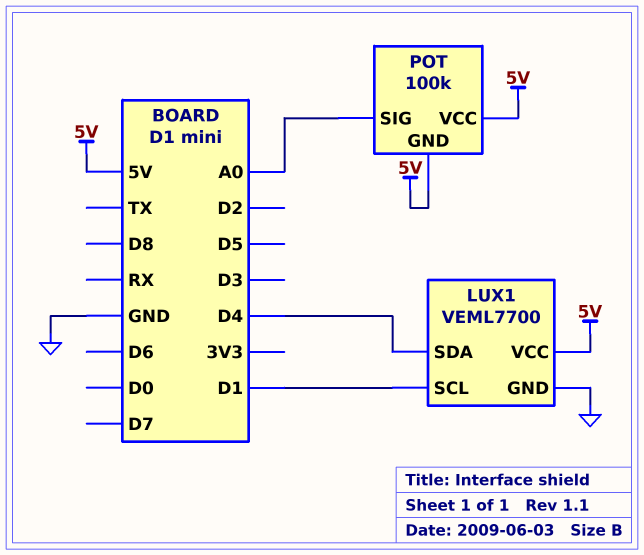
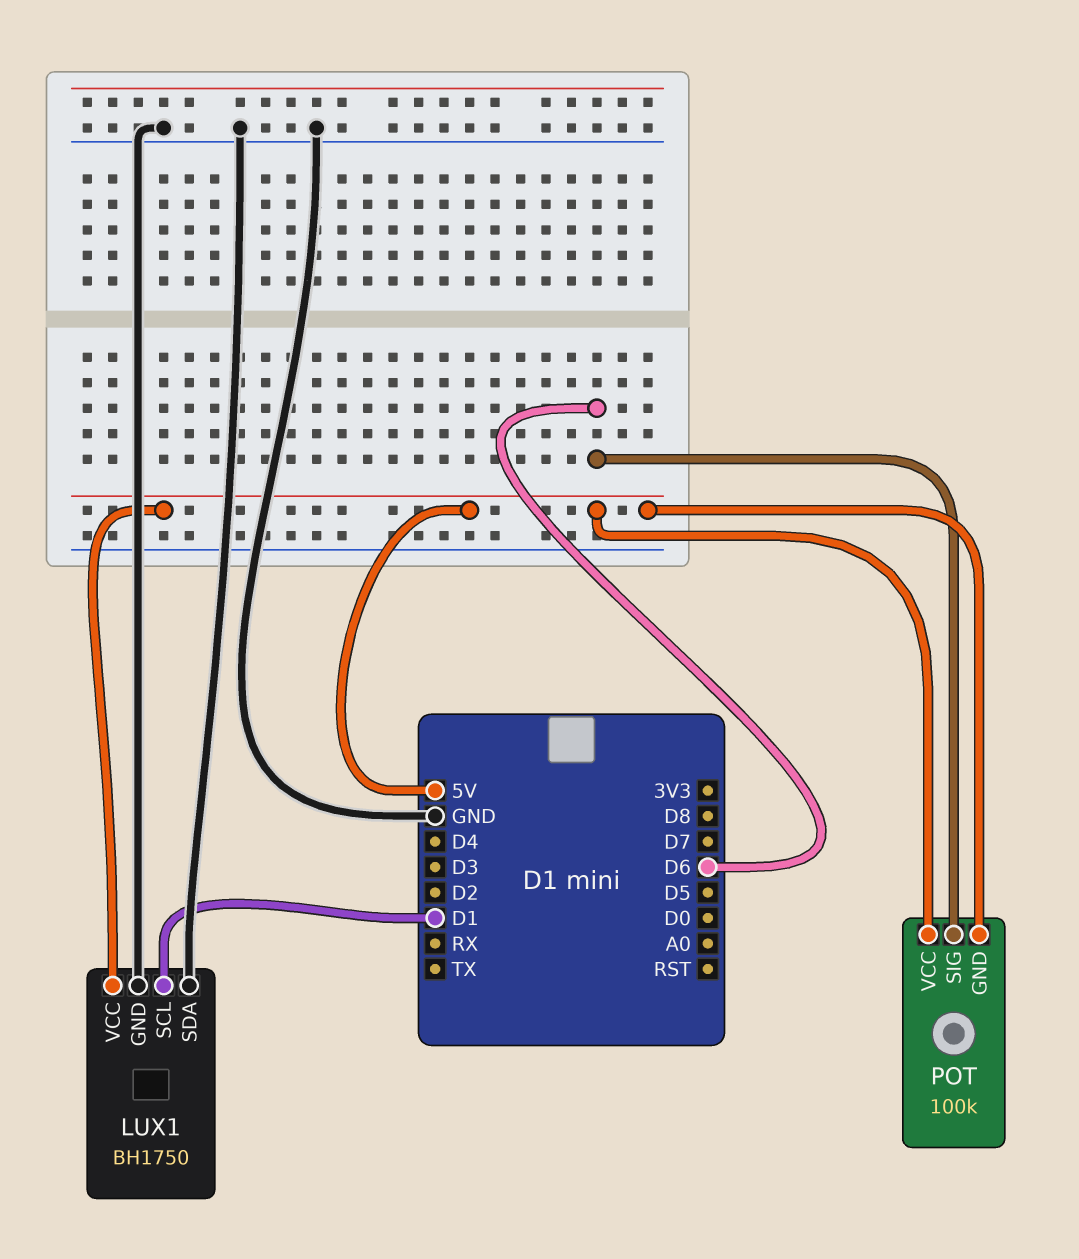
LUX1: VEML7700 -> BH1750
LUX1 pin SDA: D4 -> GND
POT pin SIG: A0 -> D6

